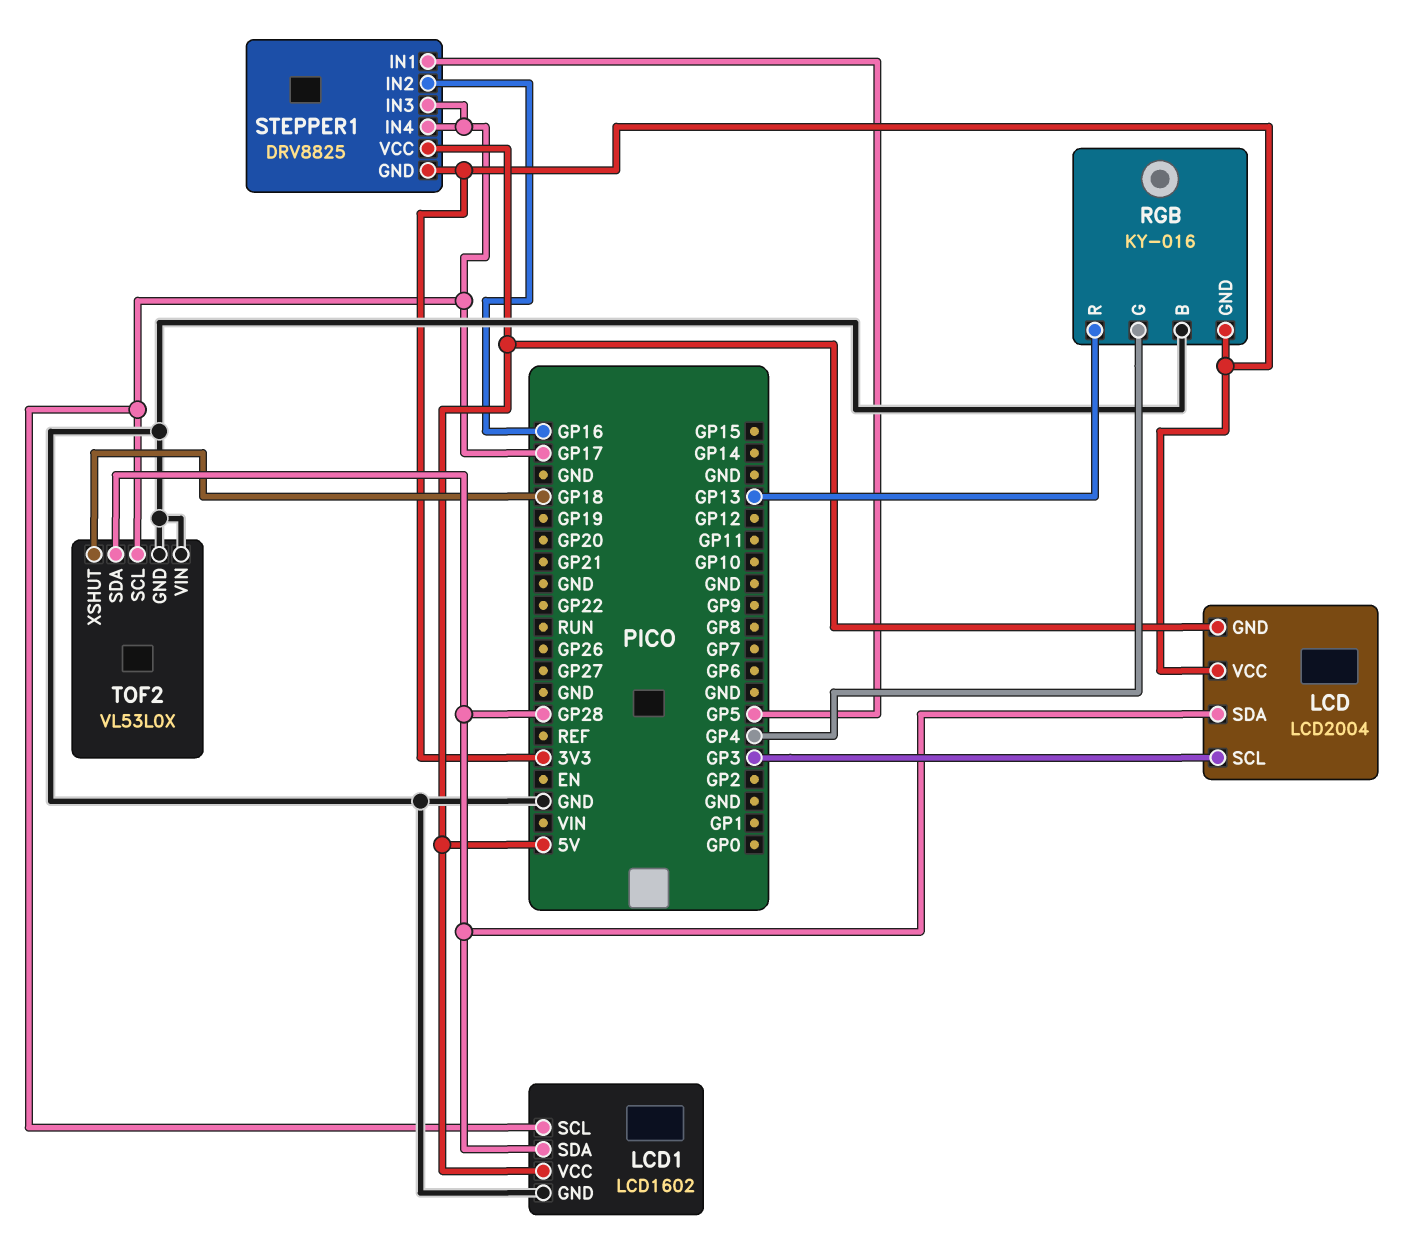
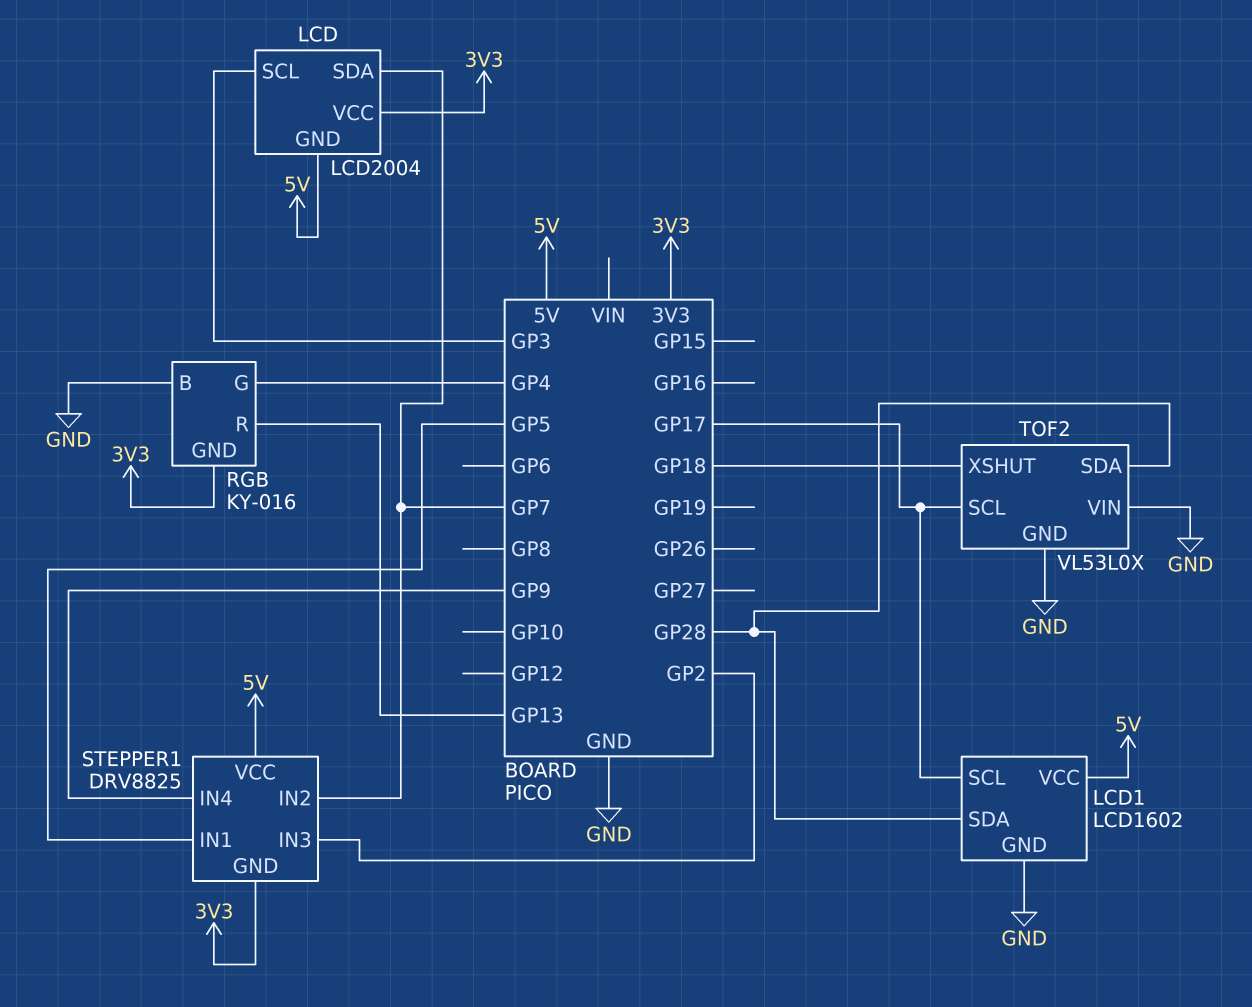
LCD pin SDA: GP28 -> GP7
STEPPER1 pin IN2: GP16 -> GP7
STEPPER1 pin IN3: GP17 -> GP2
STEPPER1 pin IN4: GP17 -> GP9

